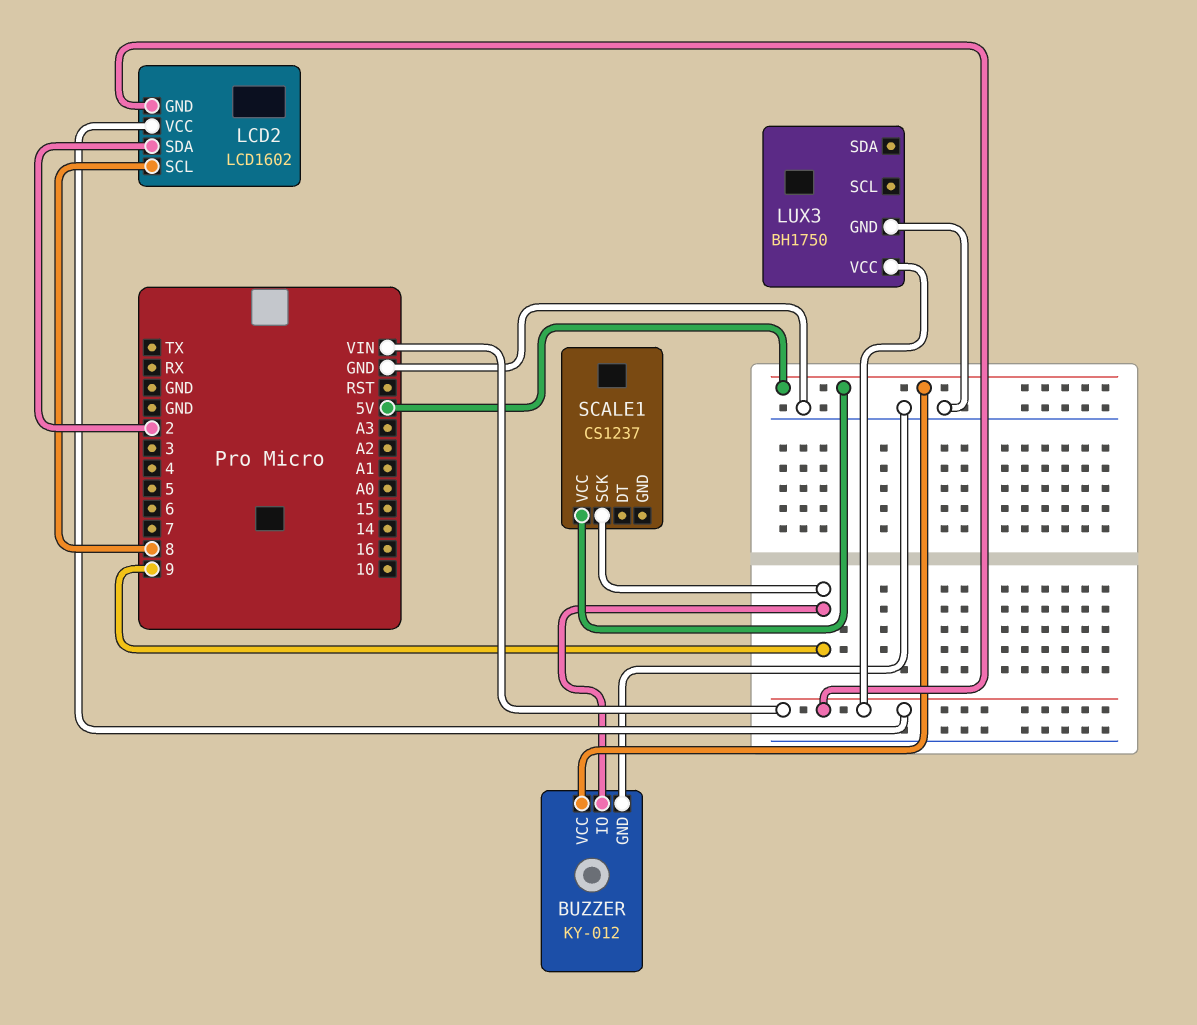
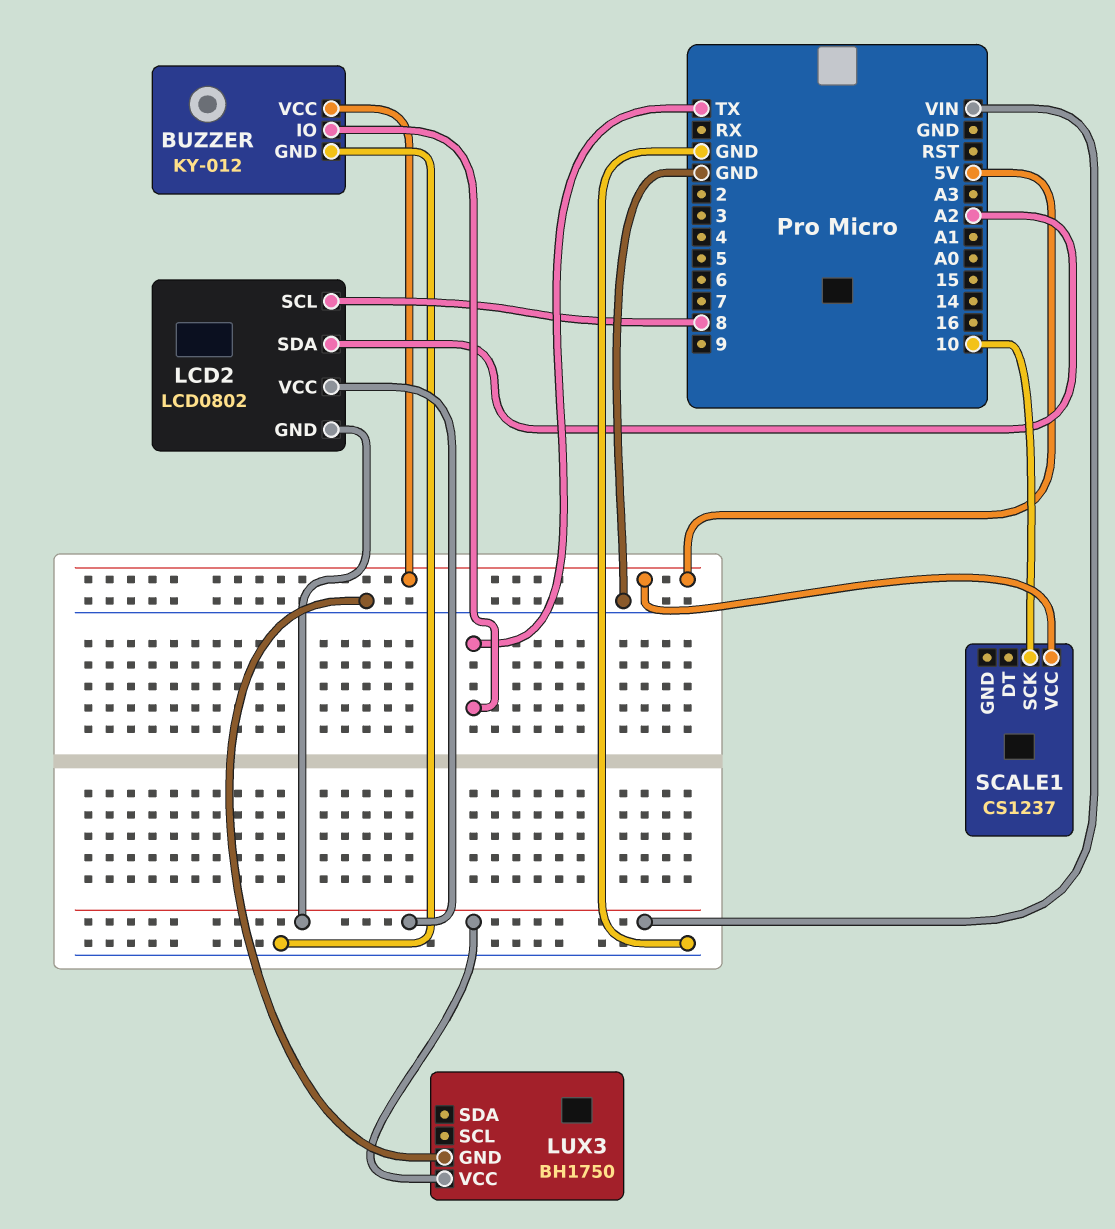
BUZZER pin IO: 9 -> TX
LCD2: LCD1602 -> LCD0802
LCD2 pin SDA: 2 -> A2
SCALE1 pin SCK: 9 -> 10

